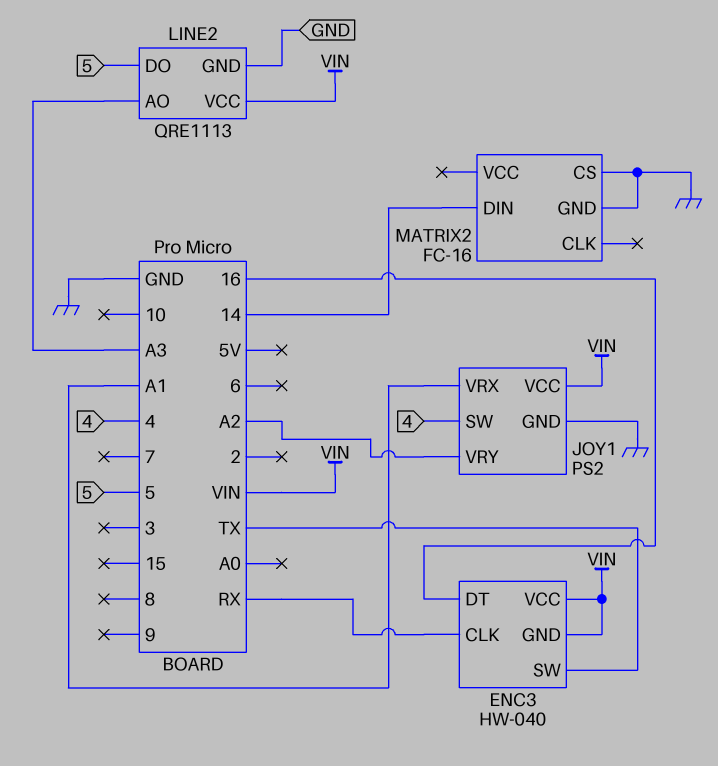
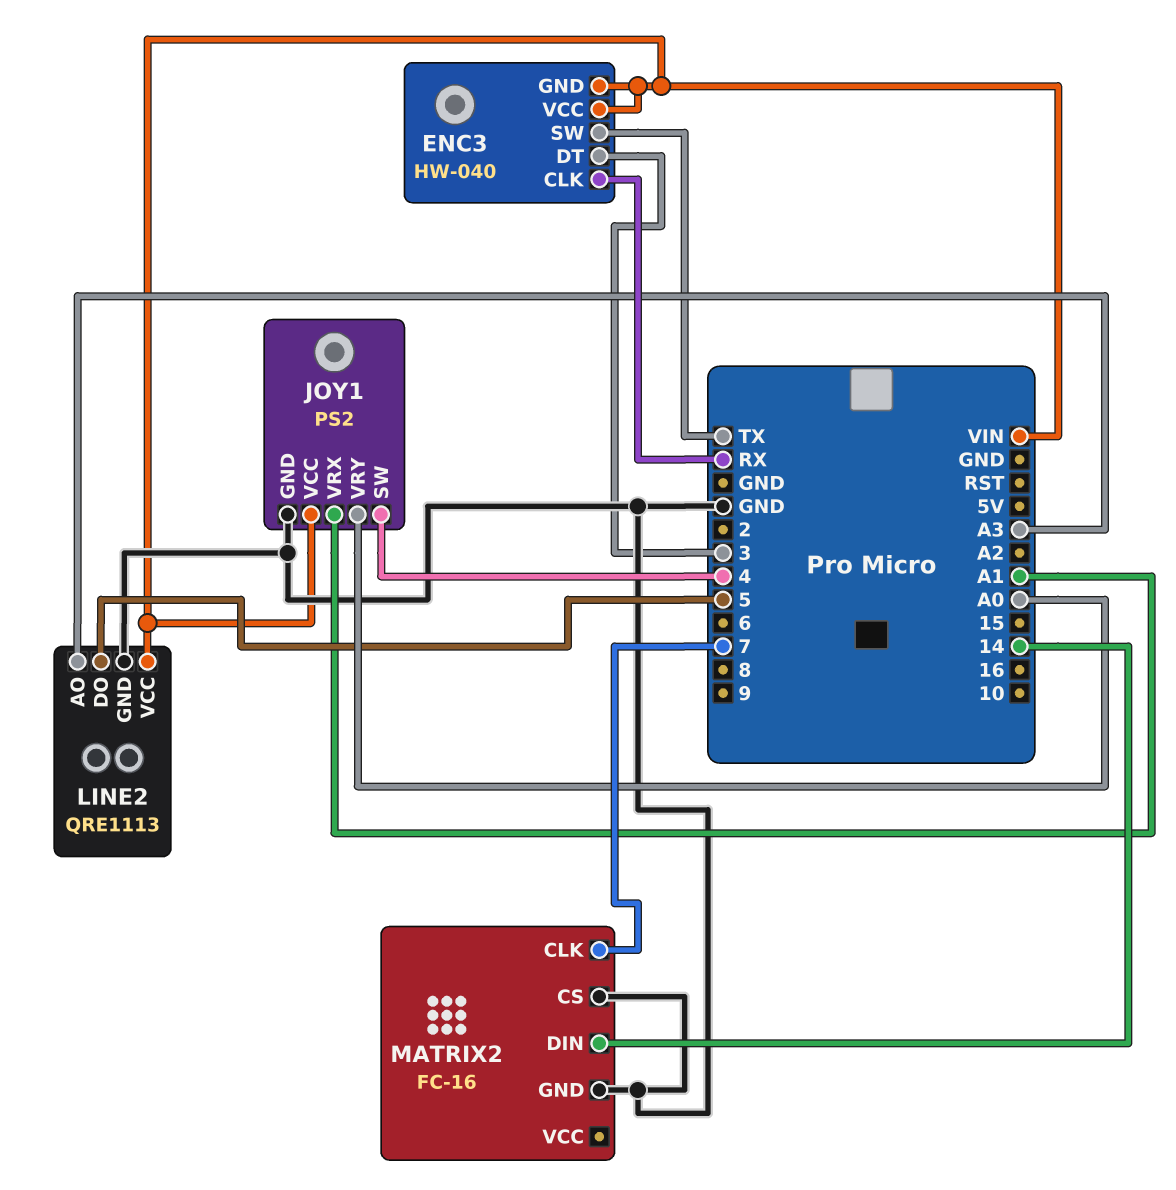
ENC3 pin DT: 16 -> 3
JOY1 pin VRY: A2 -> A0
MATRIX2 pin CLK: none -> 7

